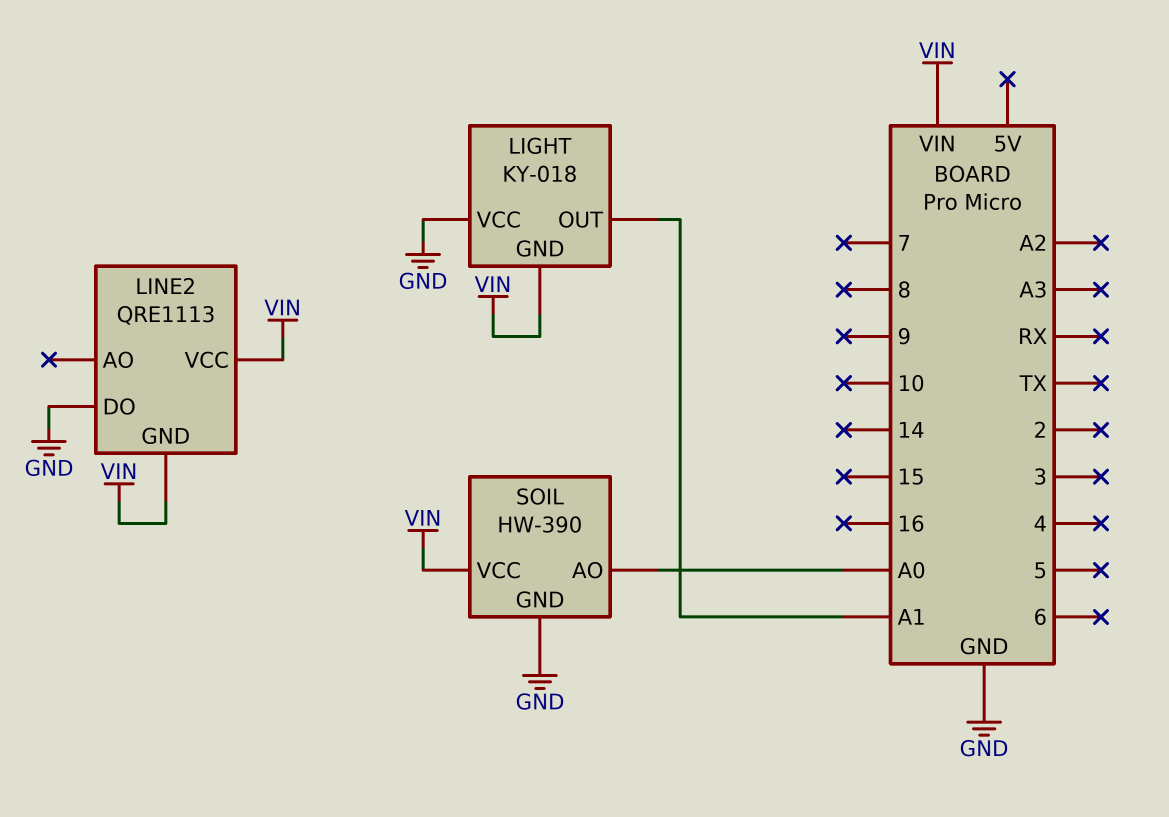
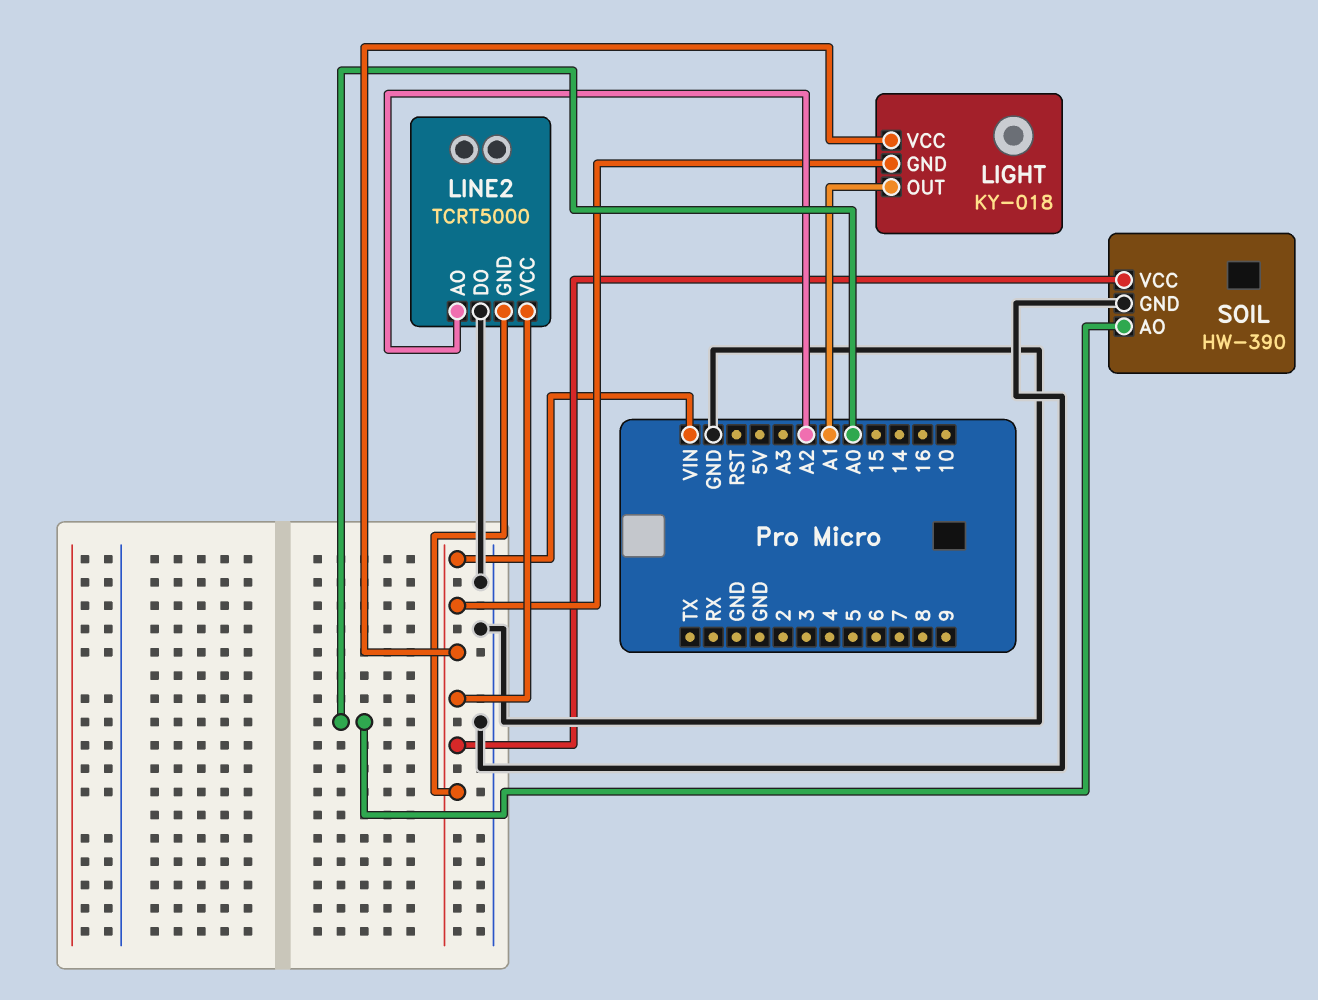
LIGHT pin VCC: GND -> VIN
LINE2: QRE1113 -> TCRT5000
LINE2 pin AO: none -> A2

